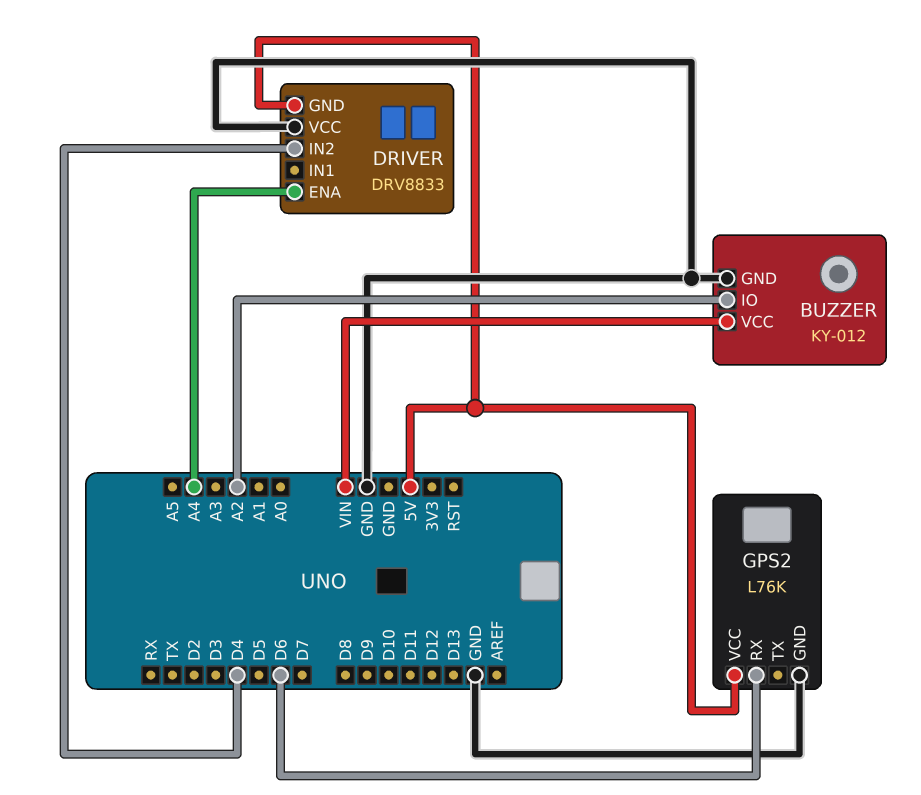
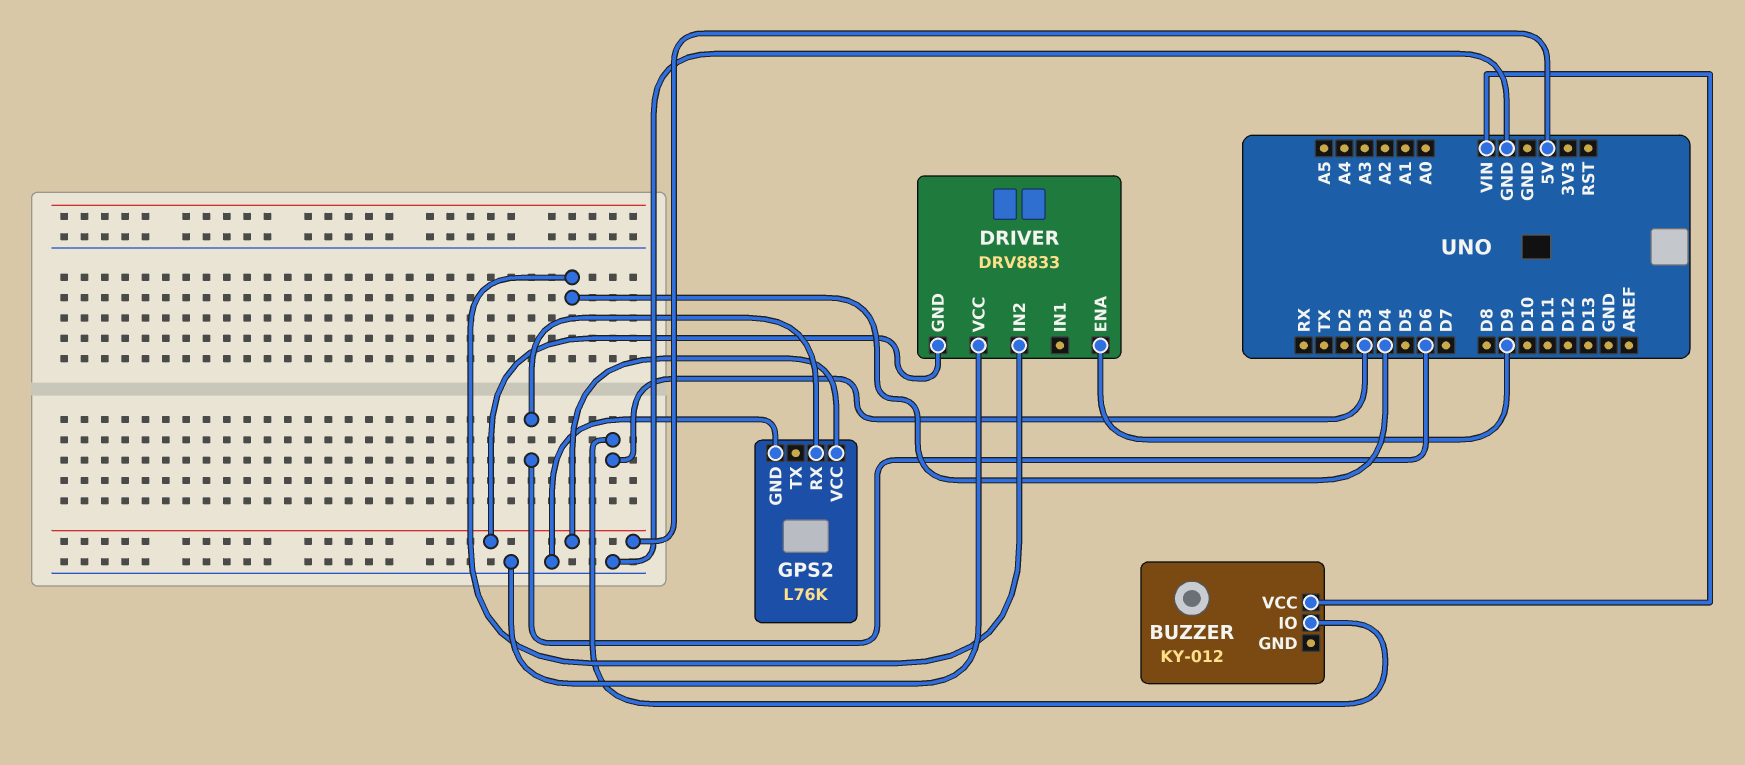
BUZZER pin GND: GND -> none
BUZZER pin IO: A2 -> D3
DRIVER pin ENA: A4 -> D9

